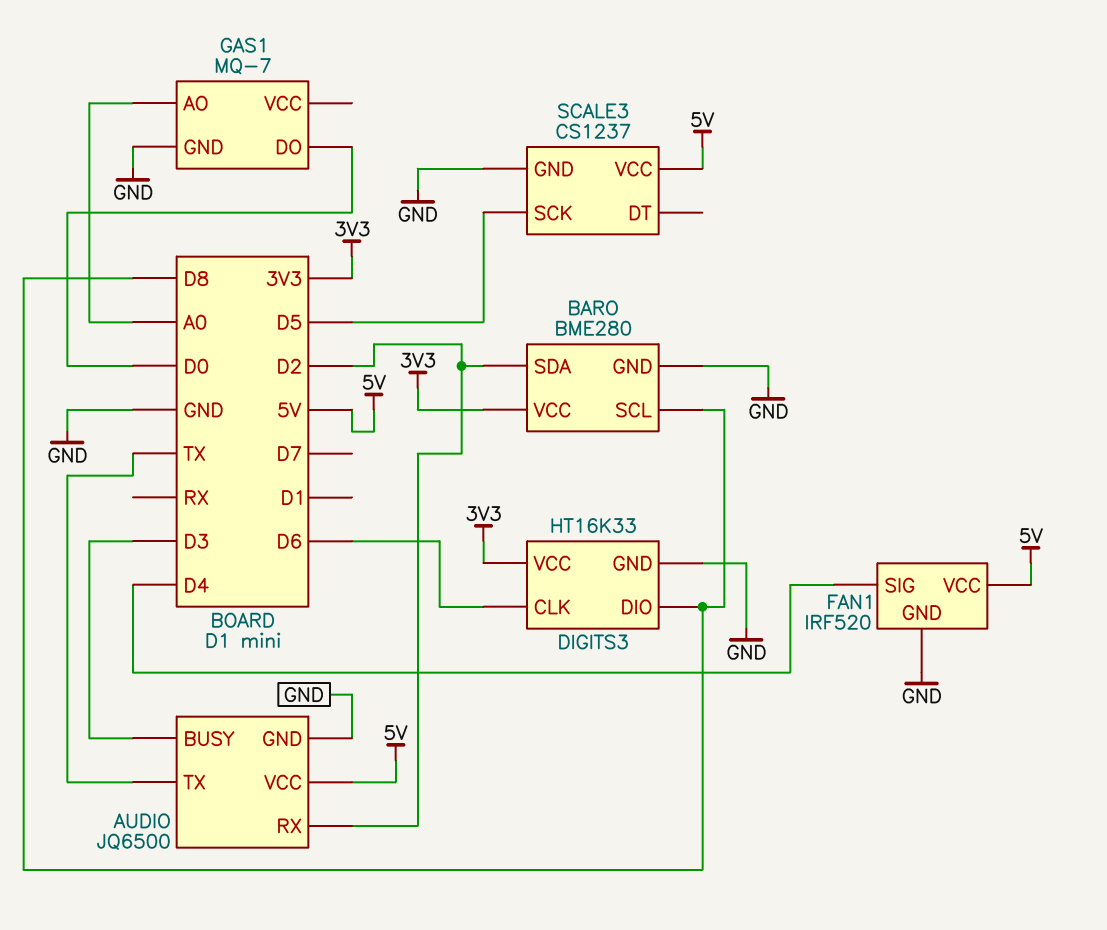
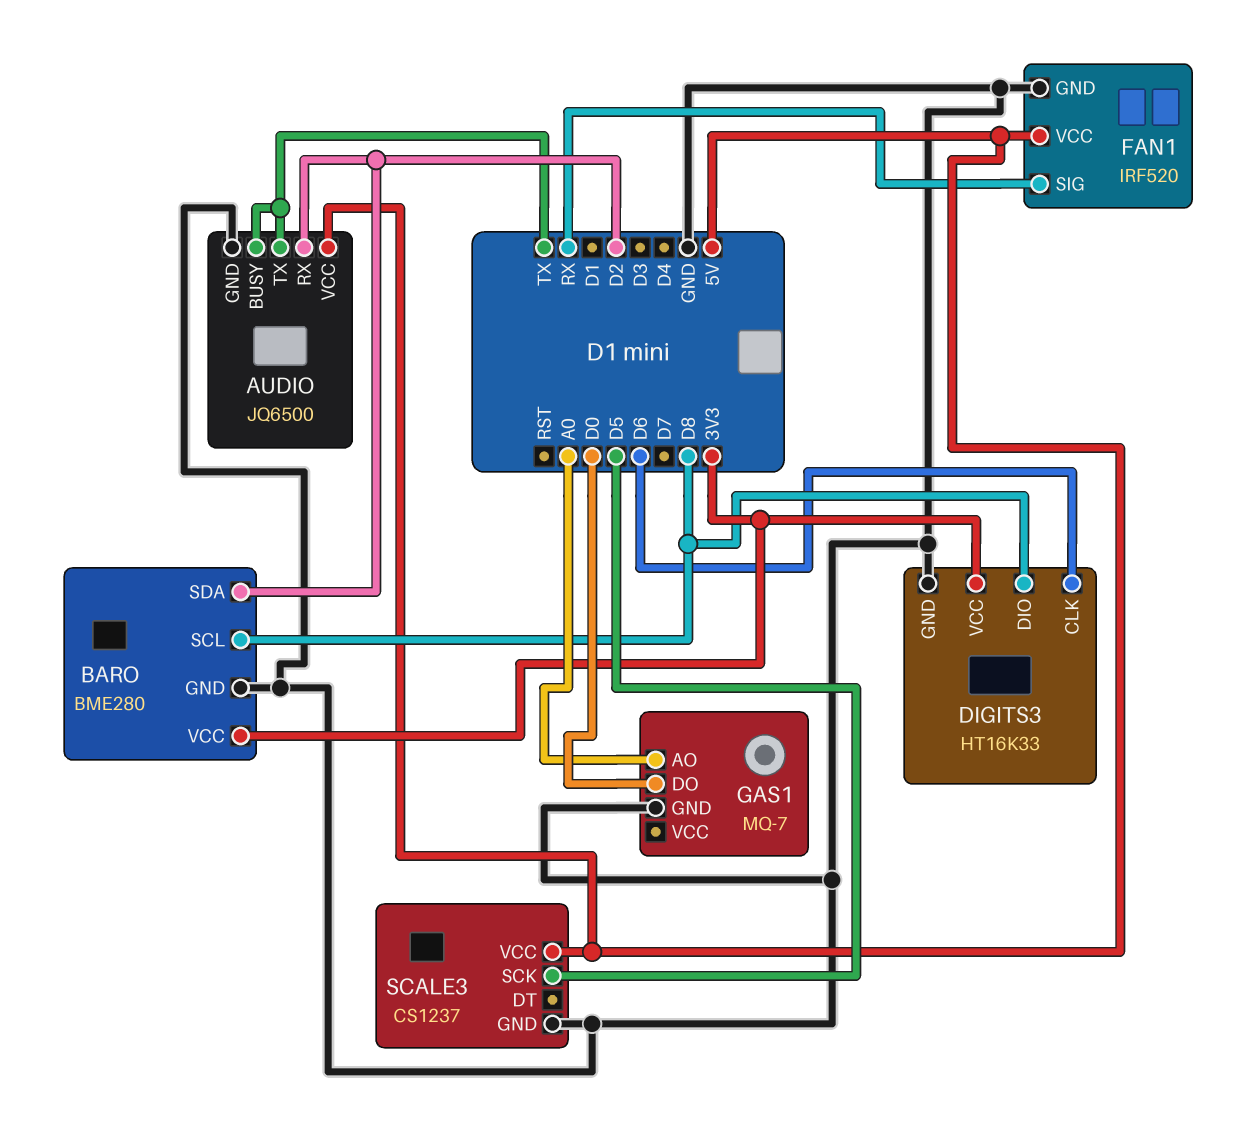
AUDIO pin BUSY: D3 -> TX
FAN1 pin SIG: D4 -> RX

